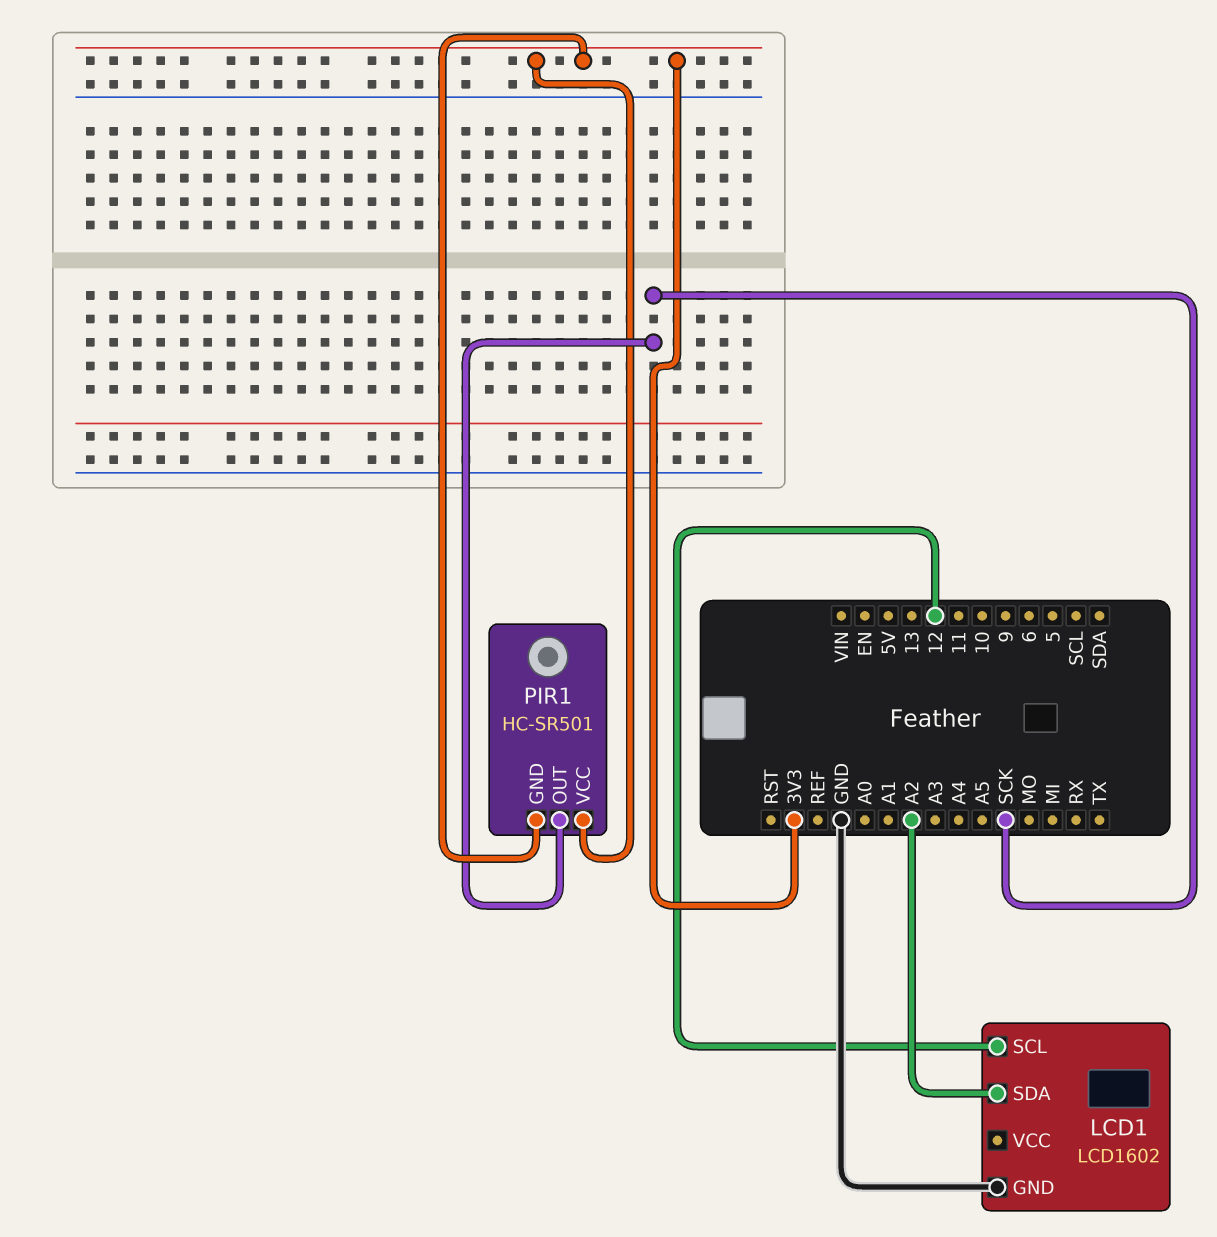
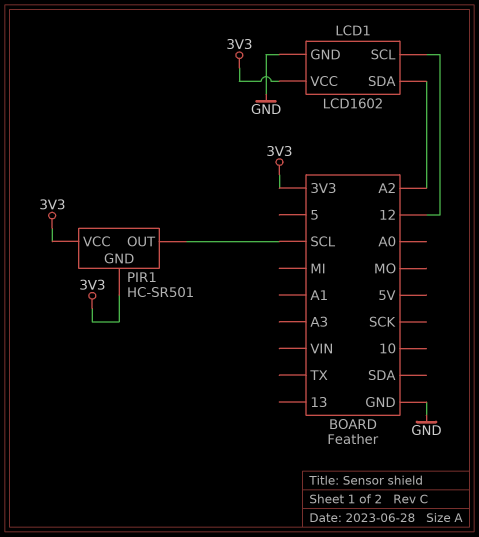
LCD1 pin VCC: none -> 3V3
PIR1 pin OUT: SCK -> SCL

